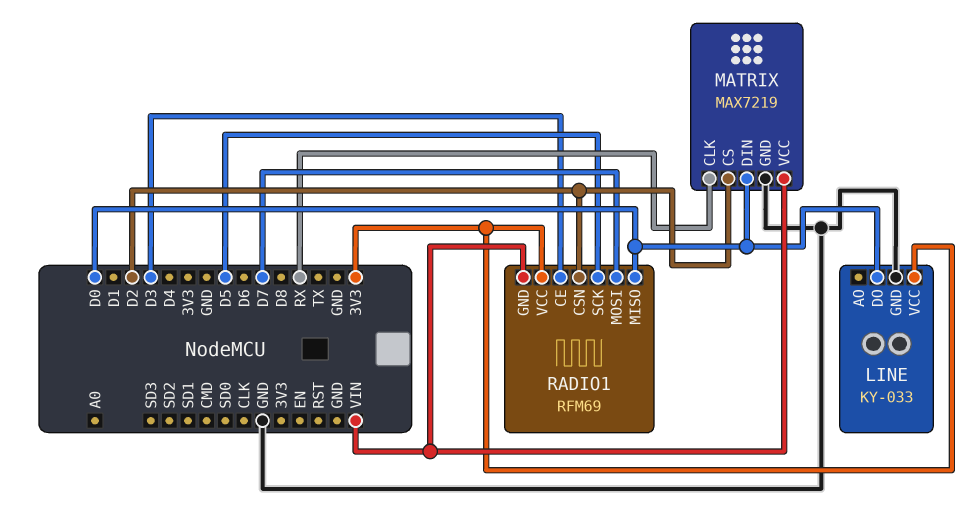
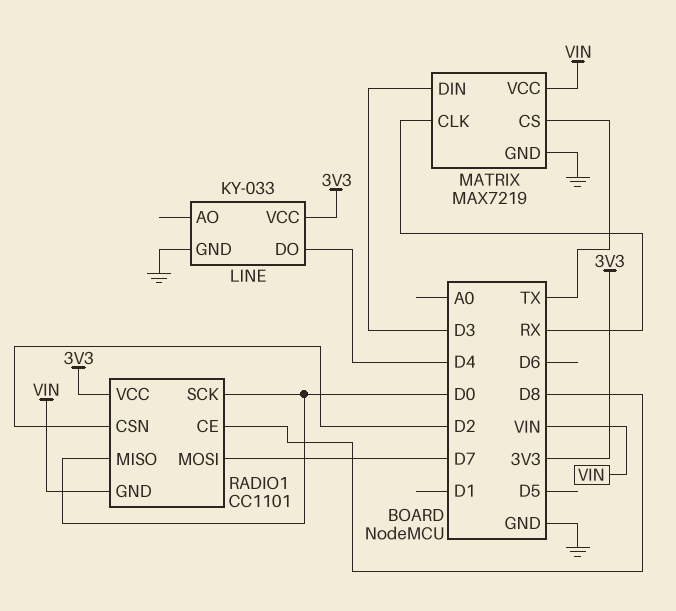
LINE pin DO: D0 -> D4
MATRIX pin CS: D2 -> TX
MATRIX pin DIN: D0 -> D3
RADIO1: RFM69 -> CC1101
RADIO1 pin CE: D3 -> D8
RADIO1 pin SCK: D5 -> D0

